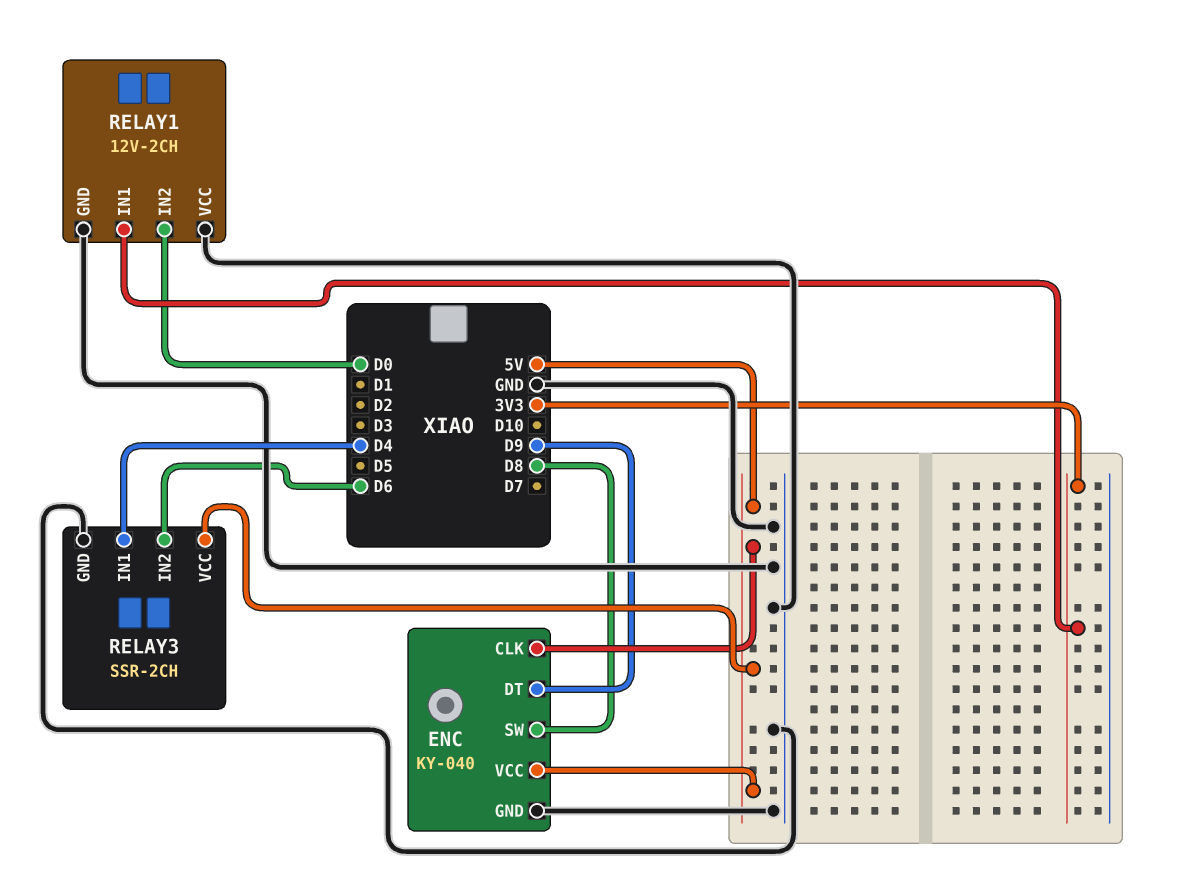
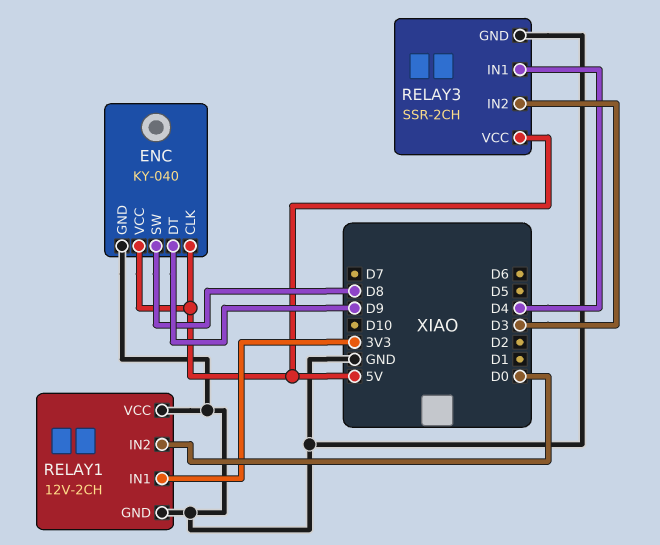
RELAY3 pin IN2: D6 -> D3

